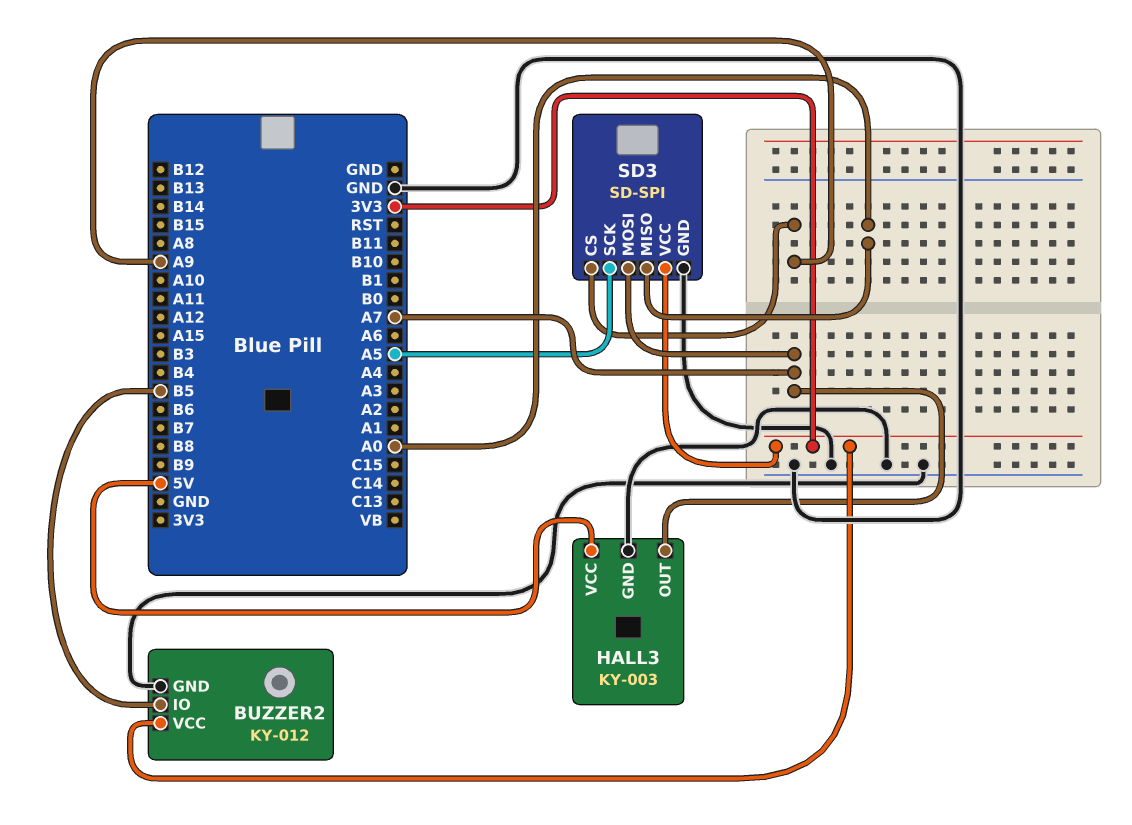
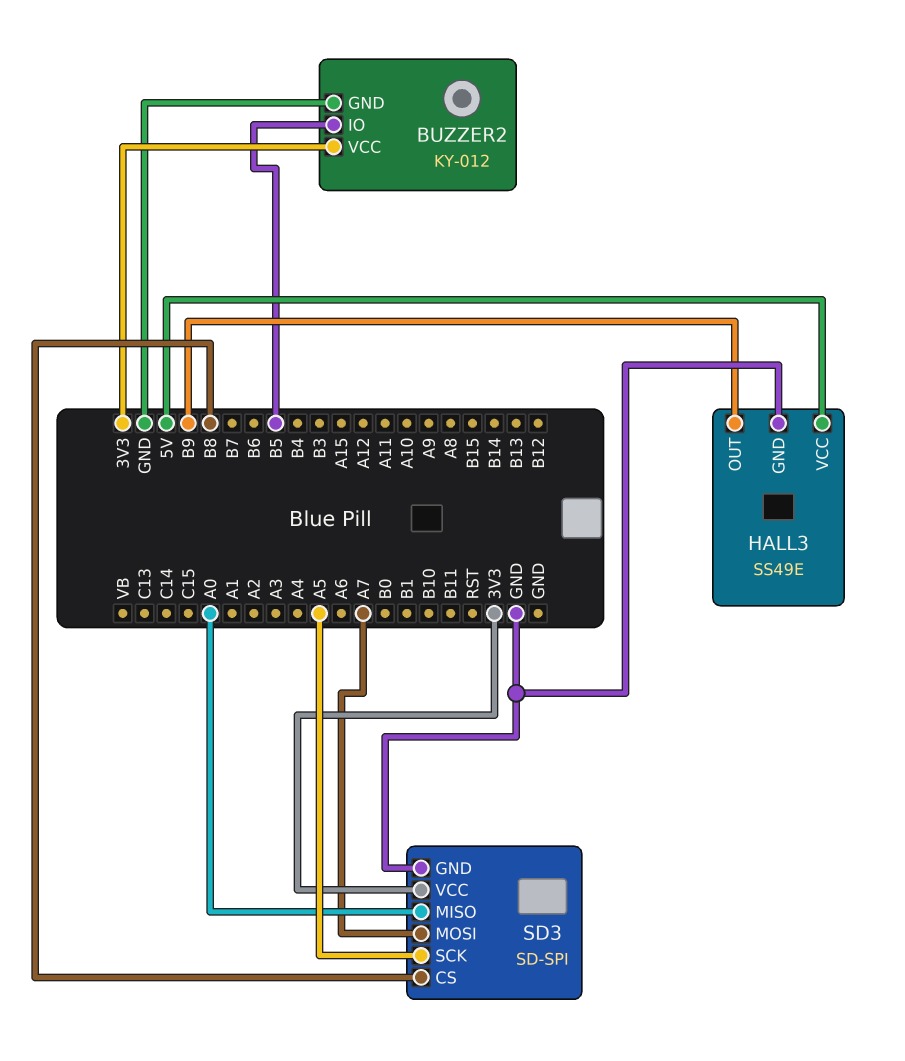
HALL3: KY-003 -> SS49E
HALL3 pin OUT: A7 -> B9
SD3 pin CS: A9 -> B8

